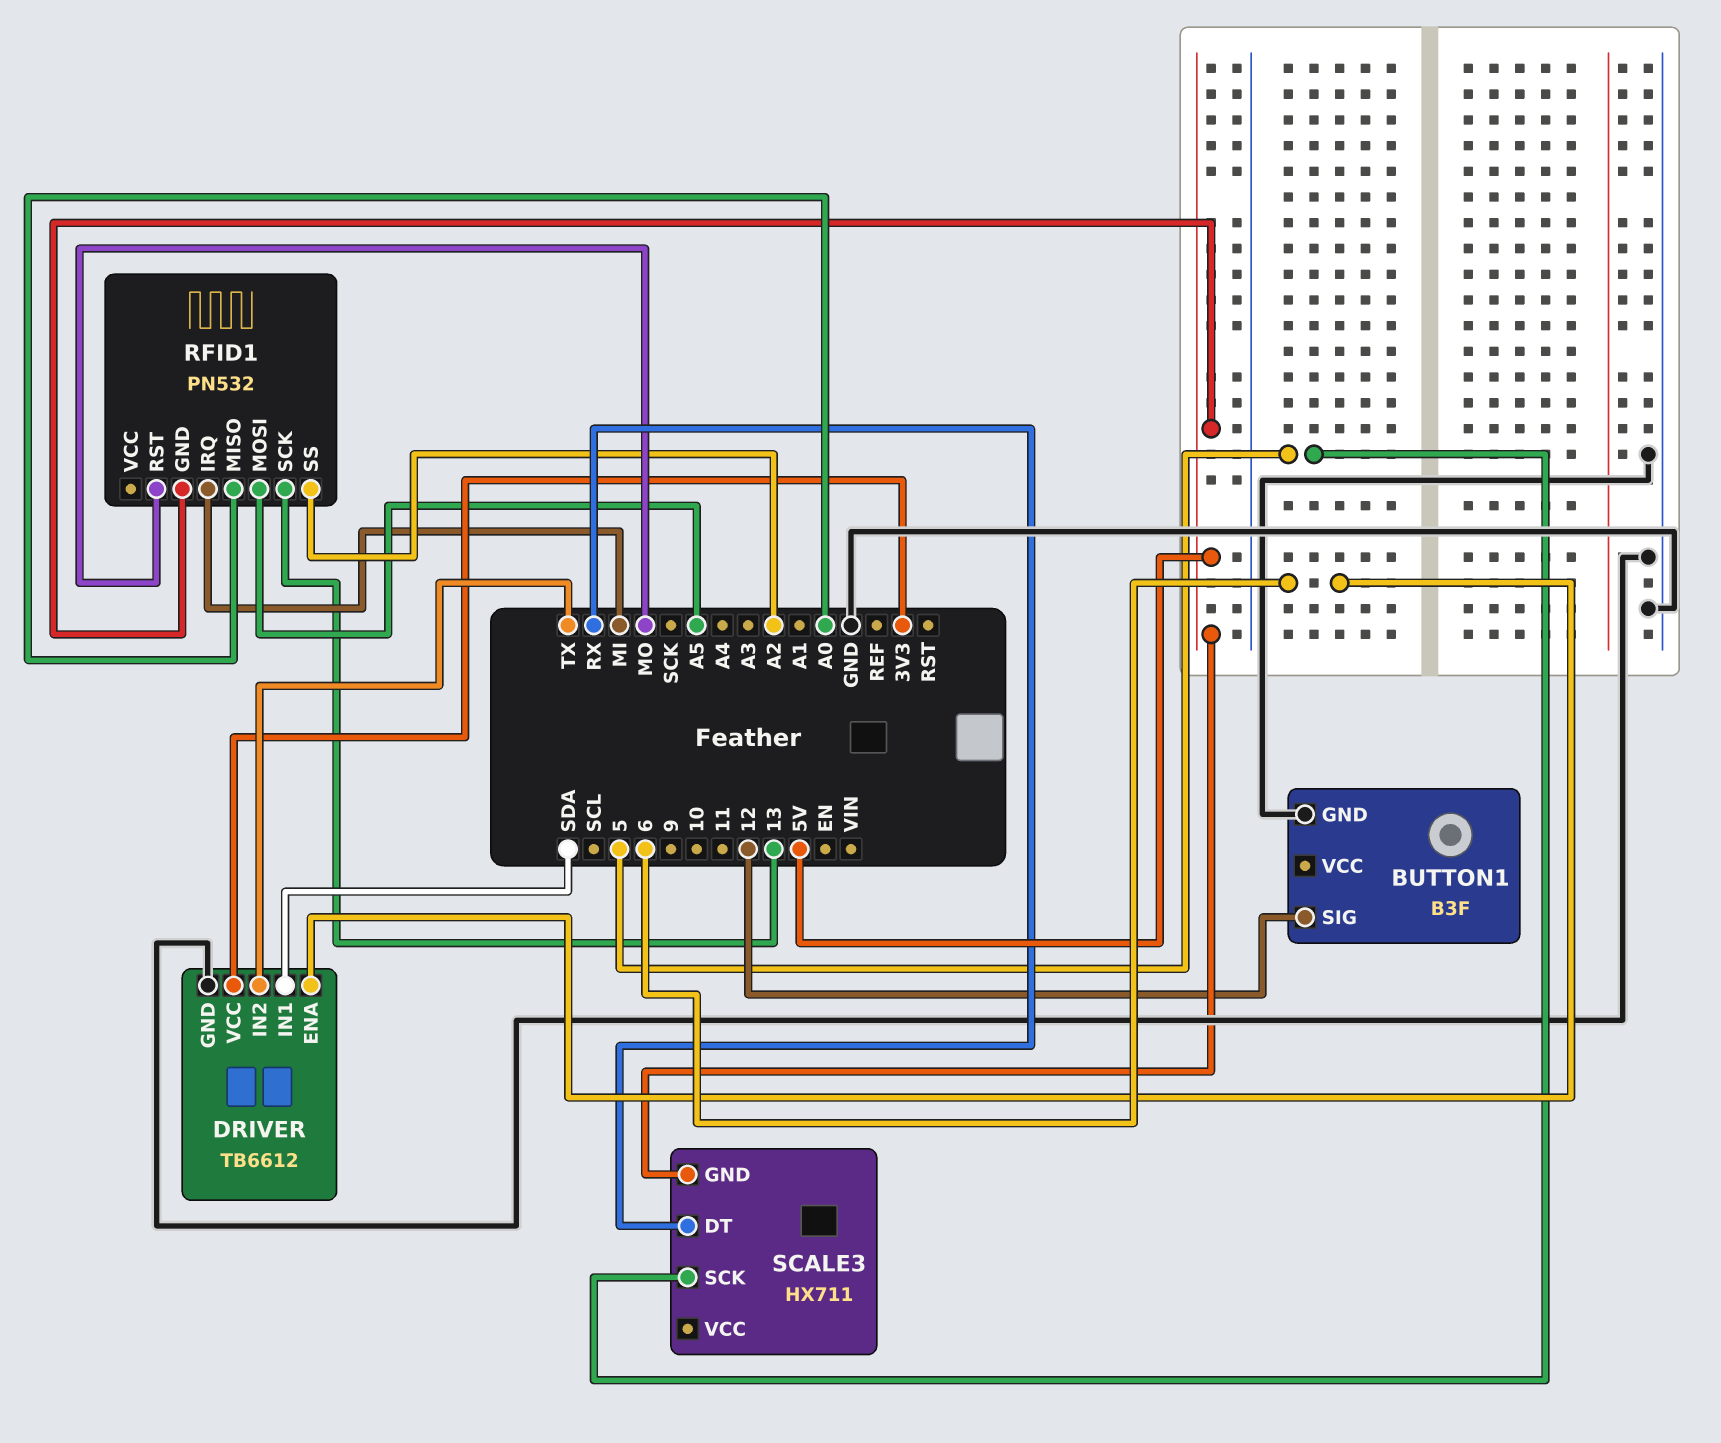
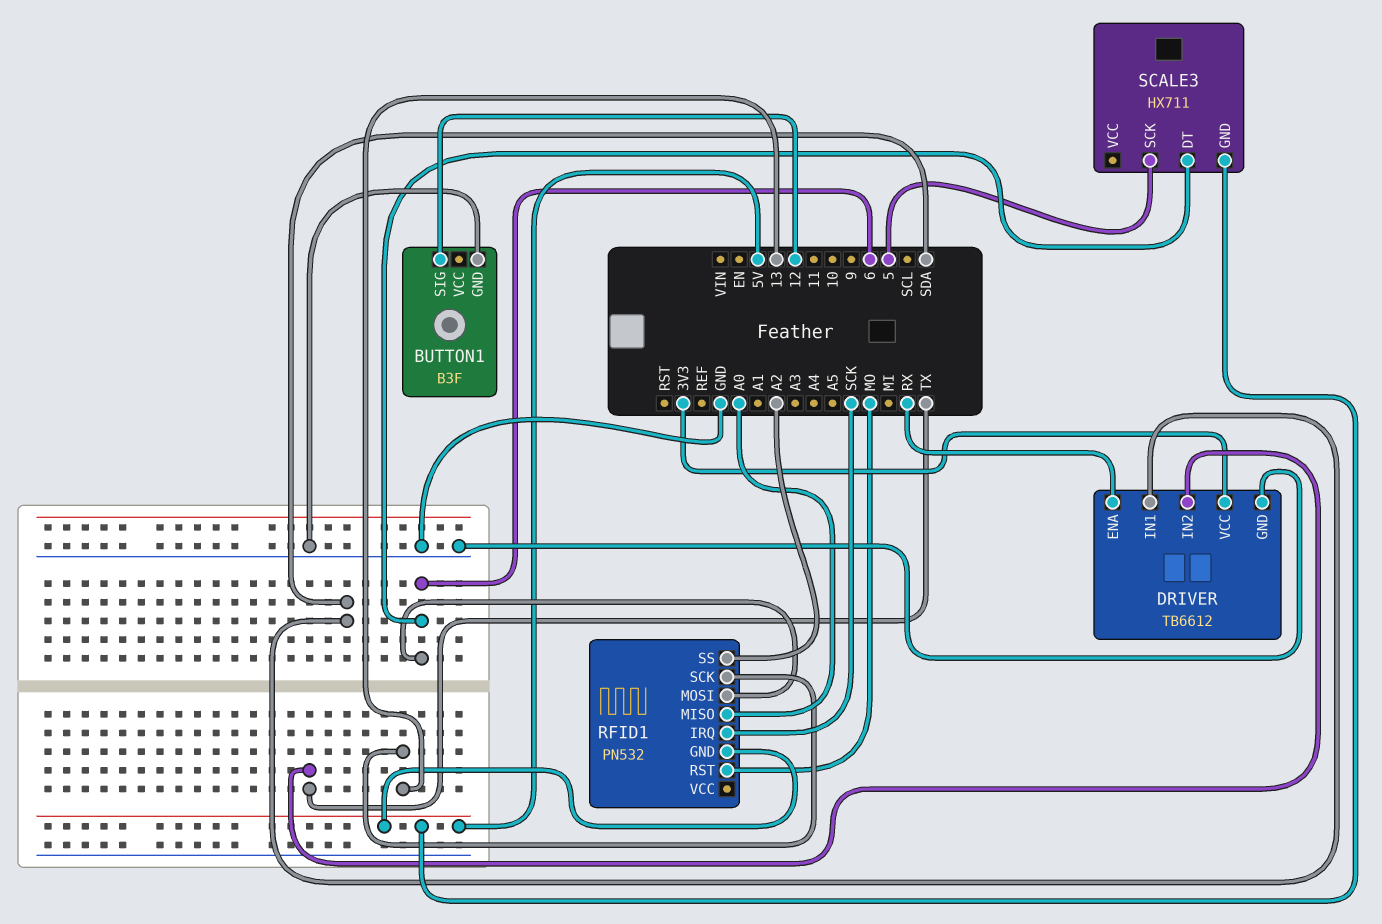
DRIVER pin ENA: 6 -> RX
RFID1 pin IRQ: MI -> SCK
RFID1 pin MOSI: A5 -> 6
SCALE3 pin DT: RX -> 6

